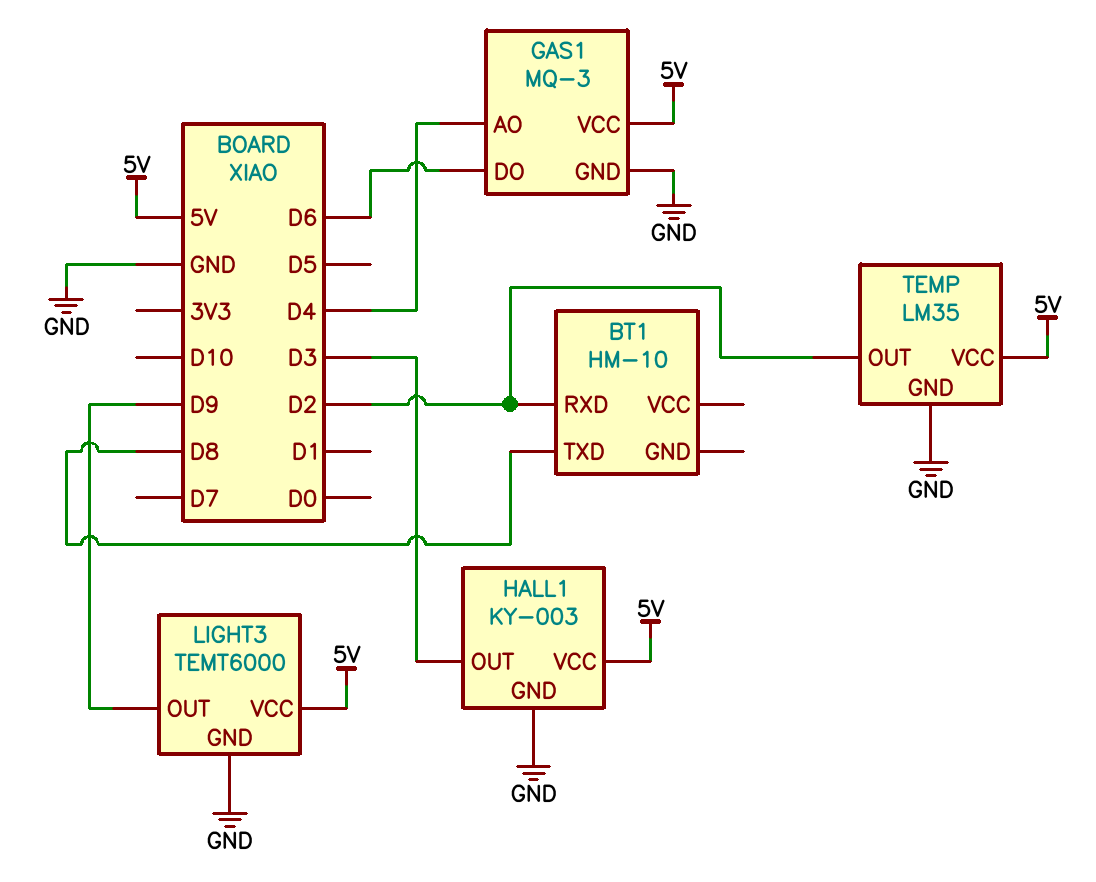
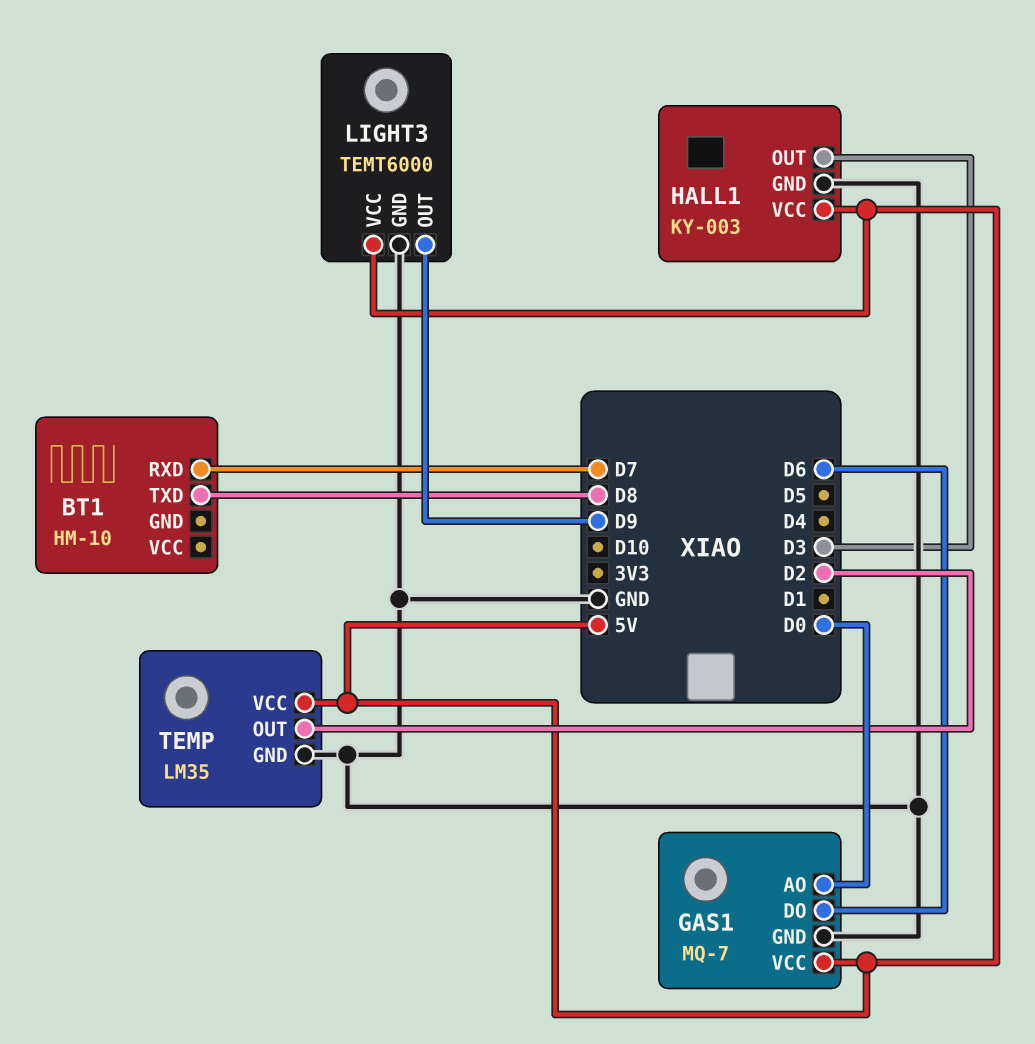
BT1 pin RXD: D2 -> D7
GAS1: MQ-3 -> MQ-7
GAS1 pin AO: D4 -> D0

